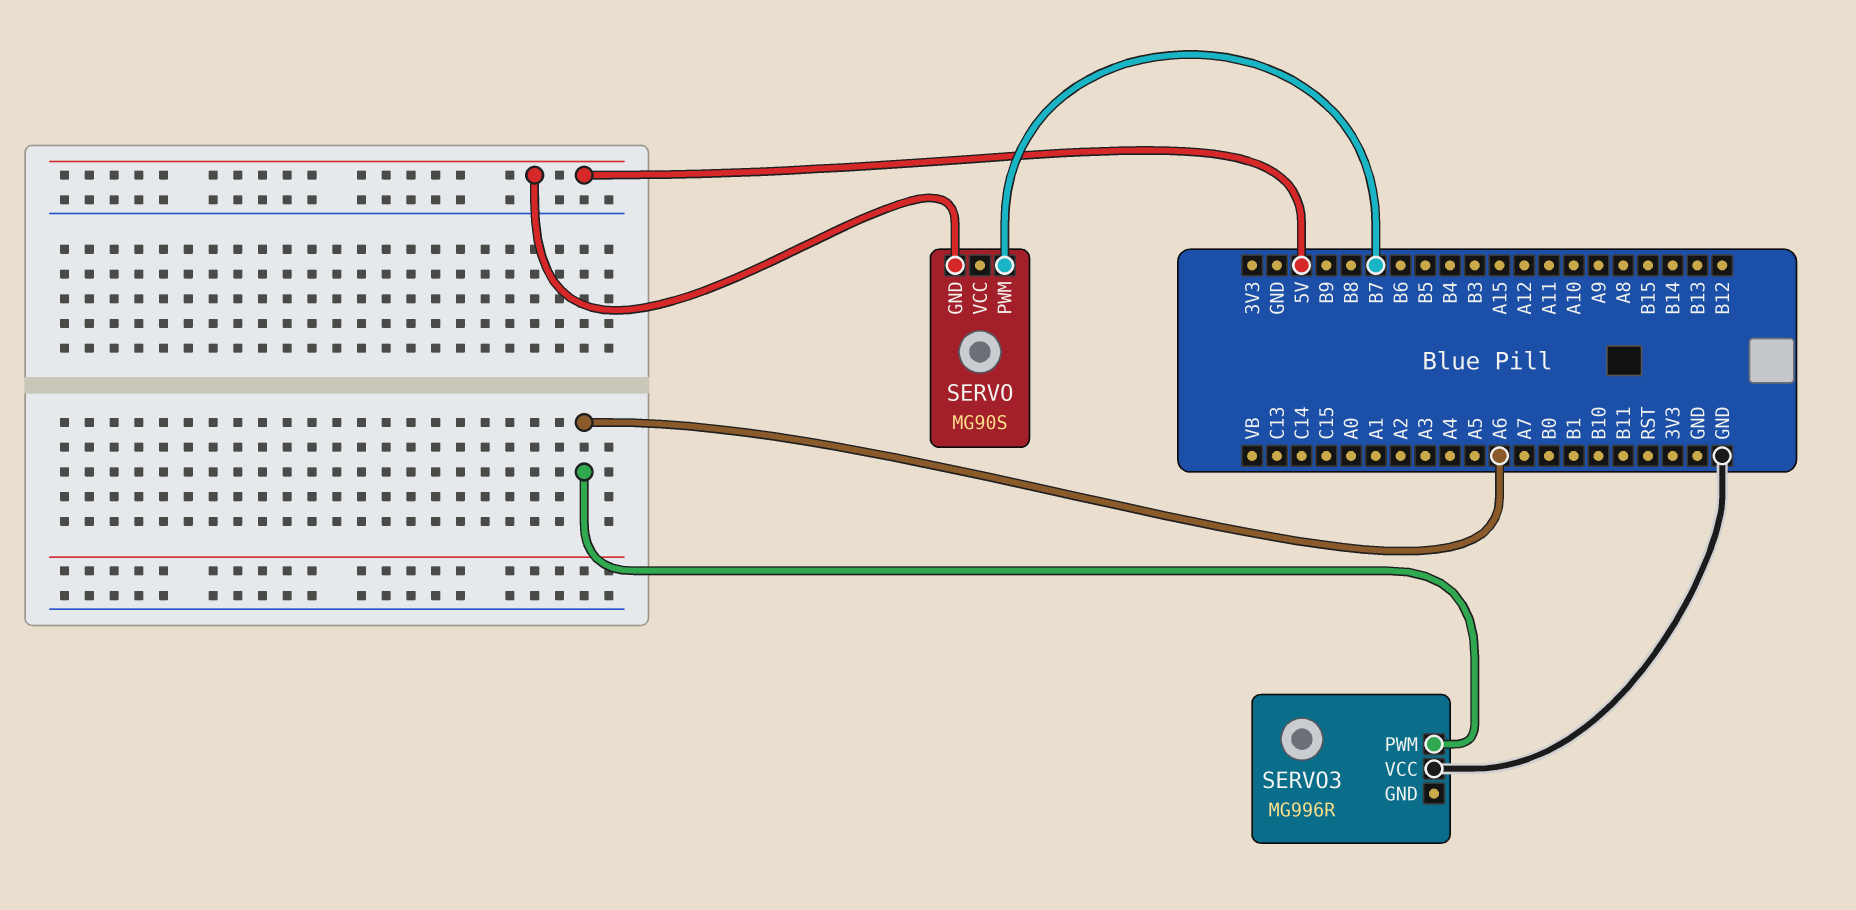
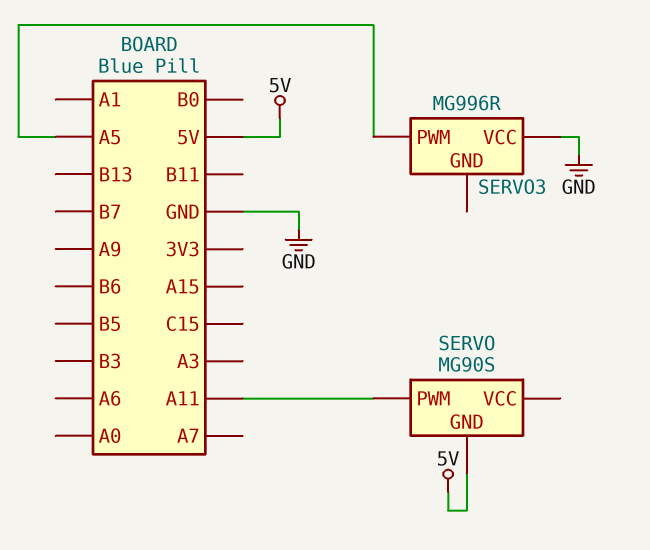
SERVO pin PWM: B7 -> A11
SERVO3 pin PWM: A6 -> A5

